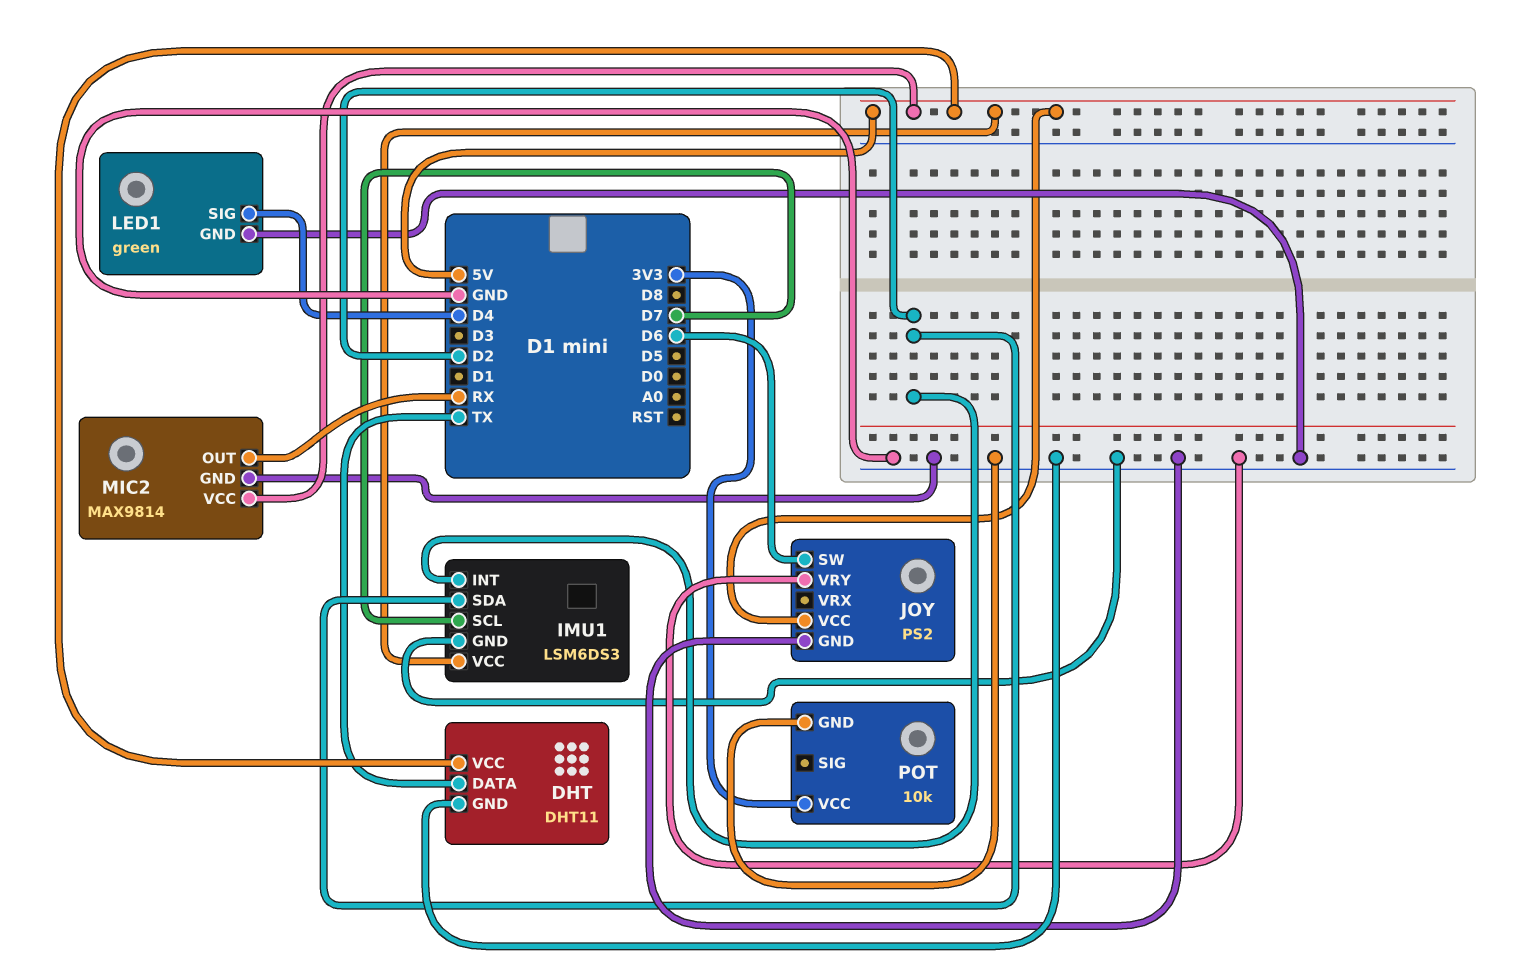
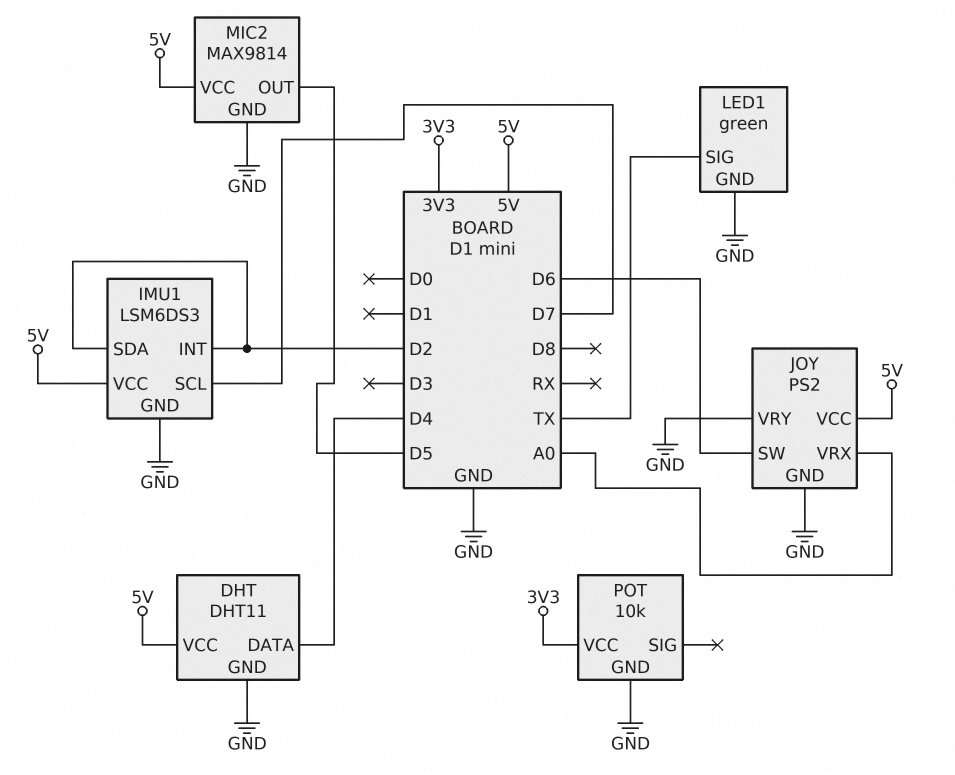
DHT pin DATA: TX -> D4
JOY pin VRX: none -> A0
LED1 pin SIG: D4 -> TX
MIC2 pin OUT: RX -> D5

